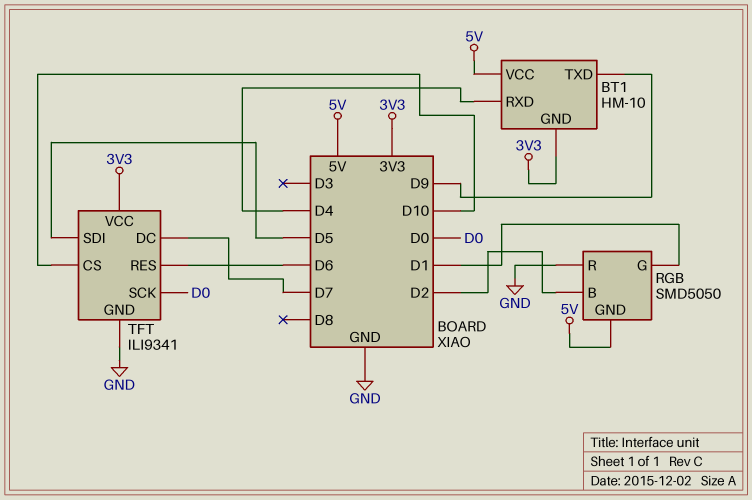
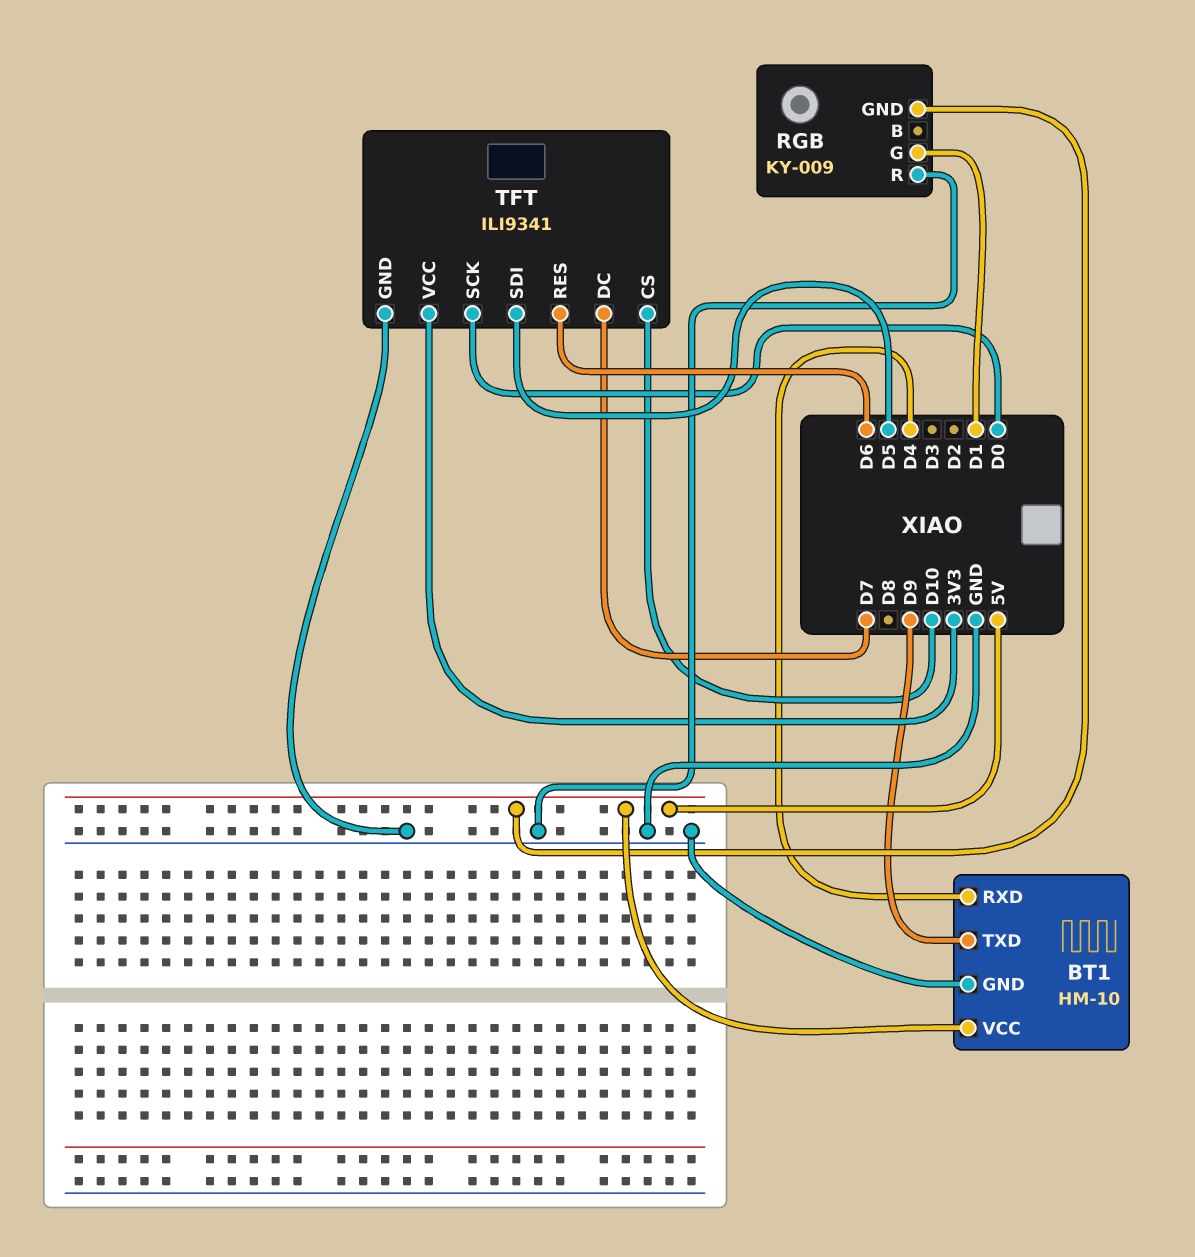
BT1 pin GND: 3V3 -> GND
RGB: SMD5050 -> KY-009
RGB pin B: D2 -> none

